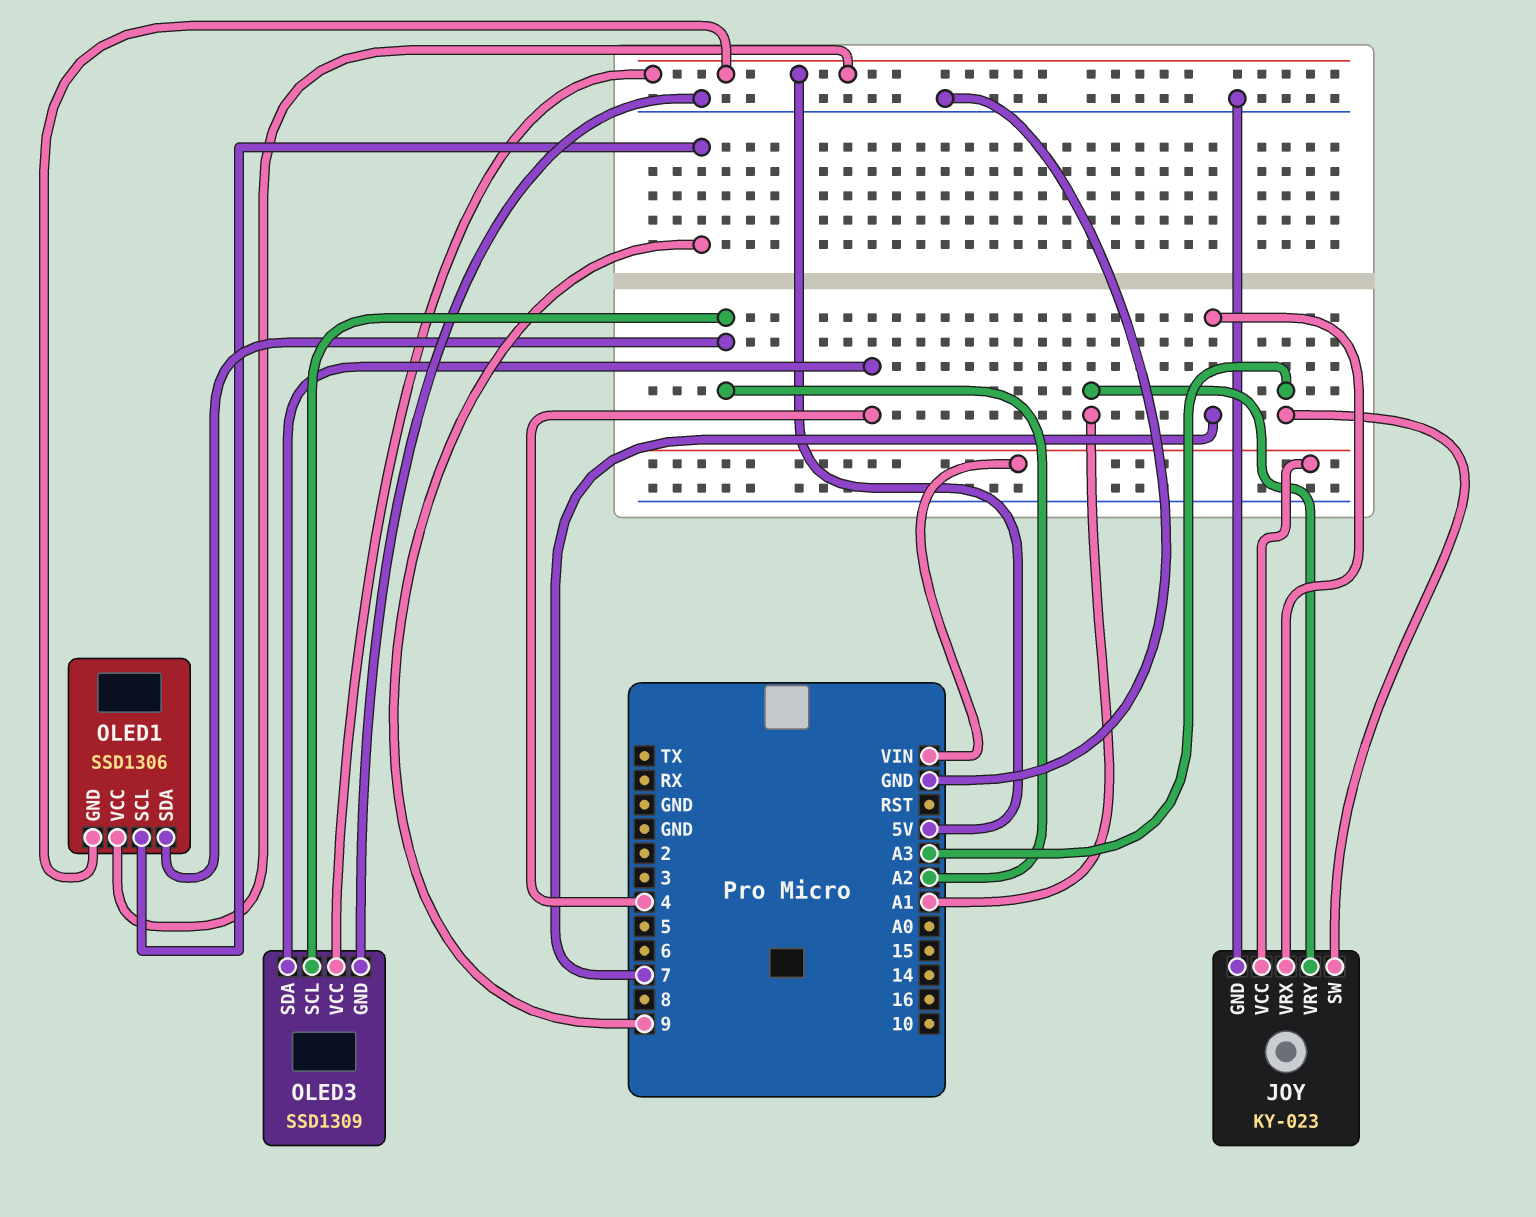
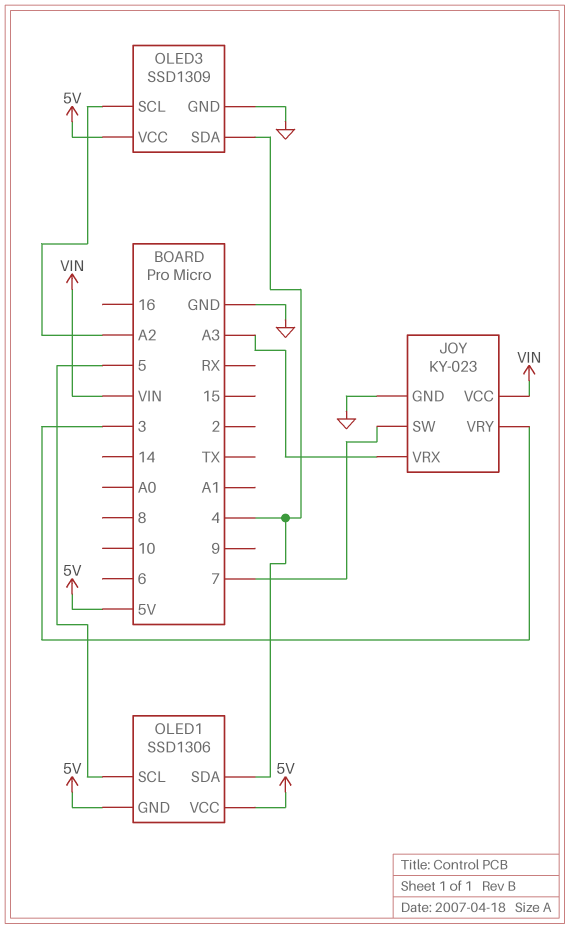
JOY pin SW: A3 -> 7
JOY pin VRX: 7 -> A3
JOY pin VRY: A1 -> 3
OLED1 pin SCL: 9 -> 5
OLED1 pin SDA: A2 -> 4

